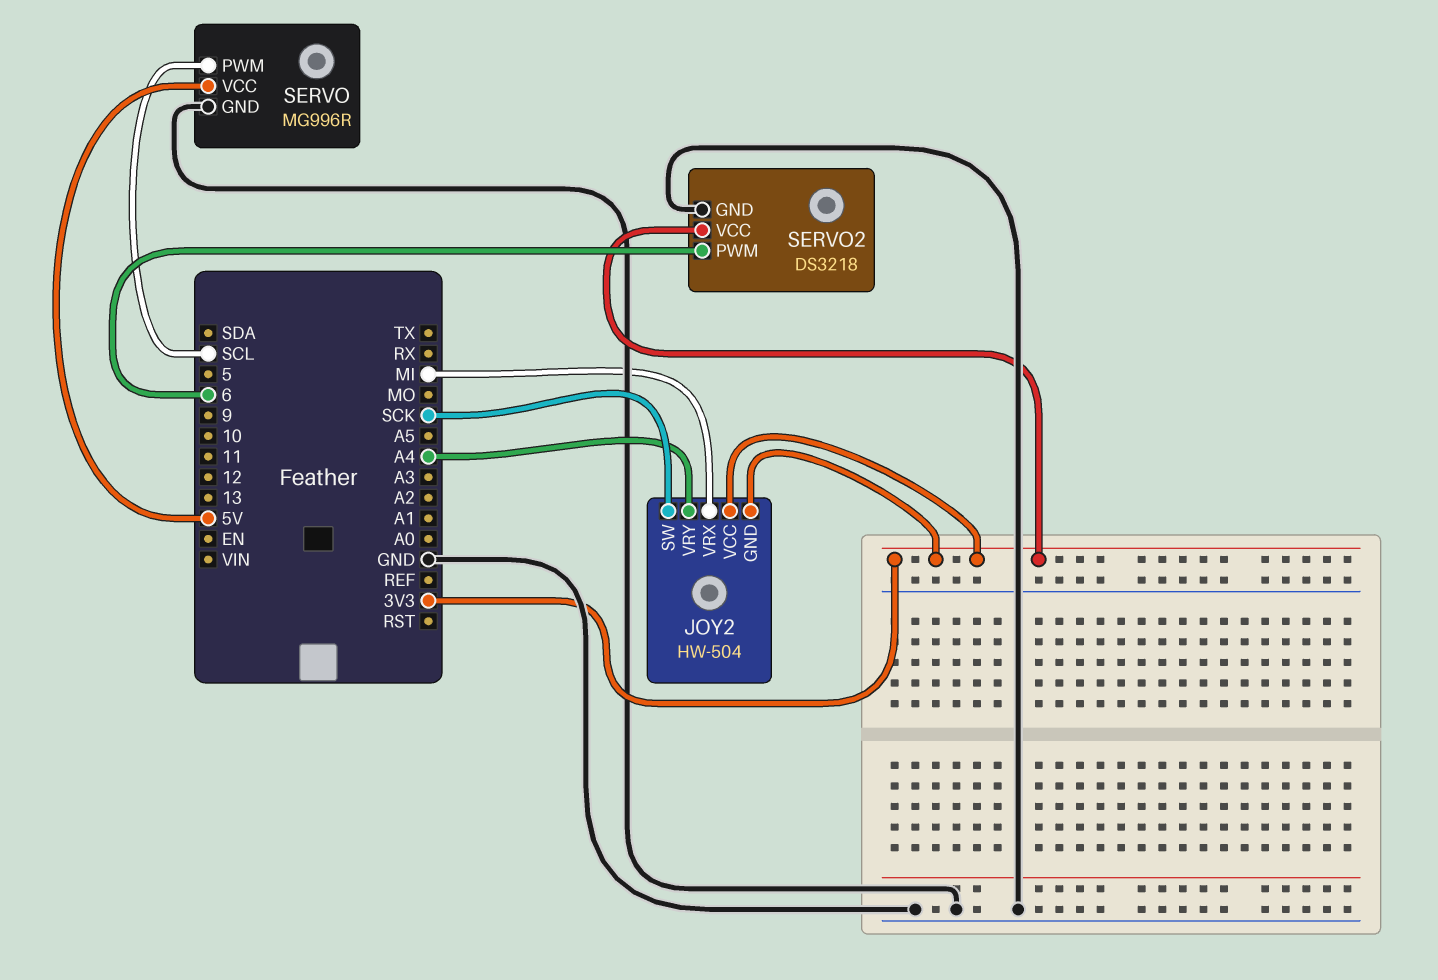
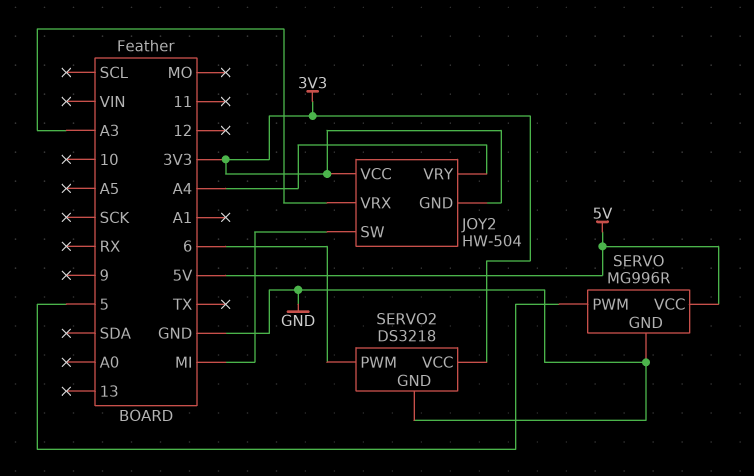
JOY2 pin SW: SCK -> MI
JOY2 pin VRX: MI -> A3
SERVO pin PWM: SCL -> 5

